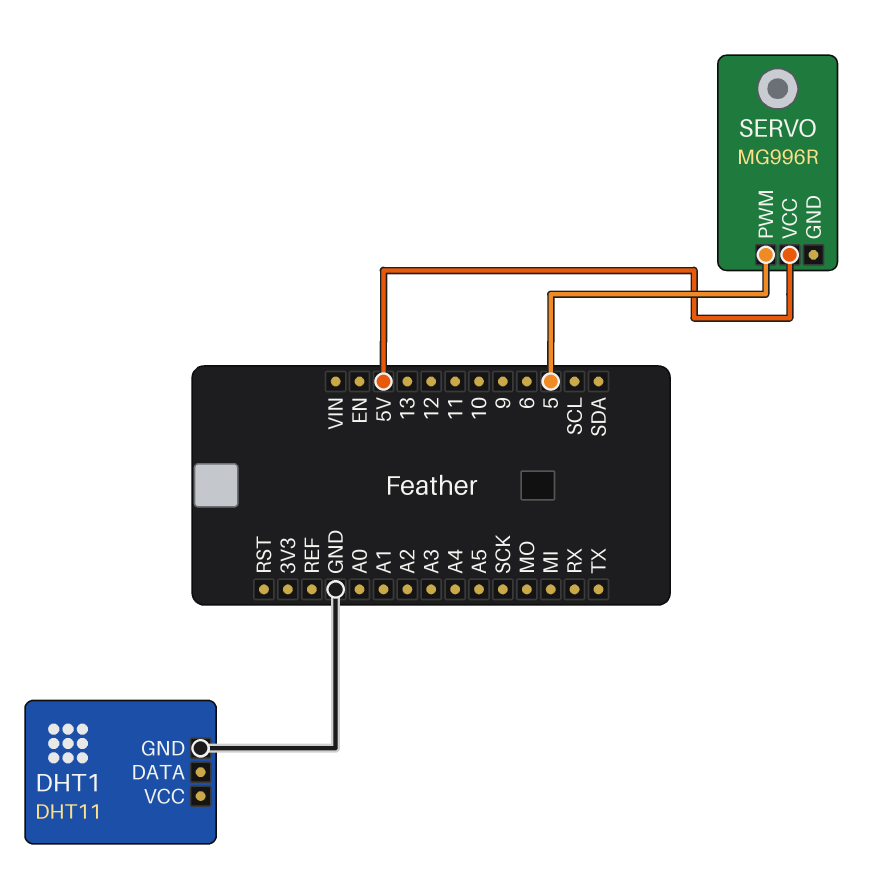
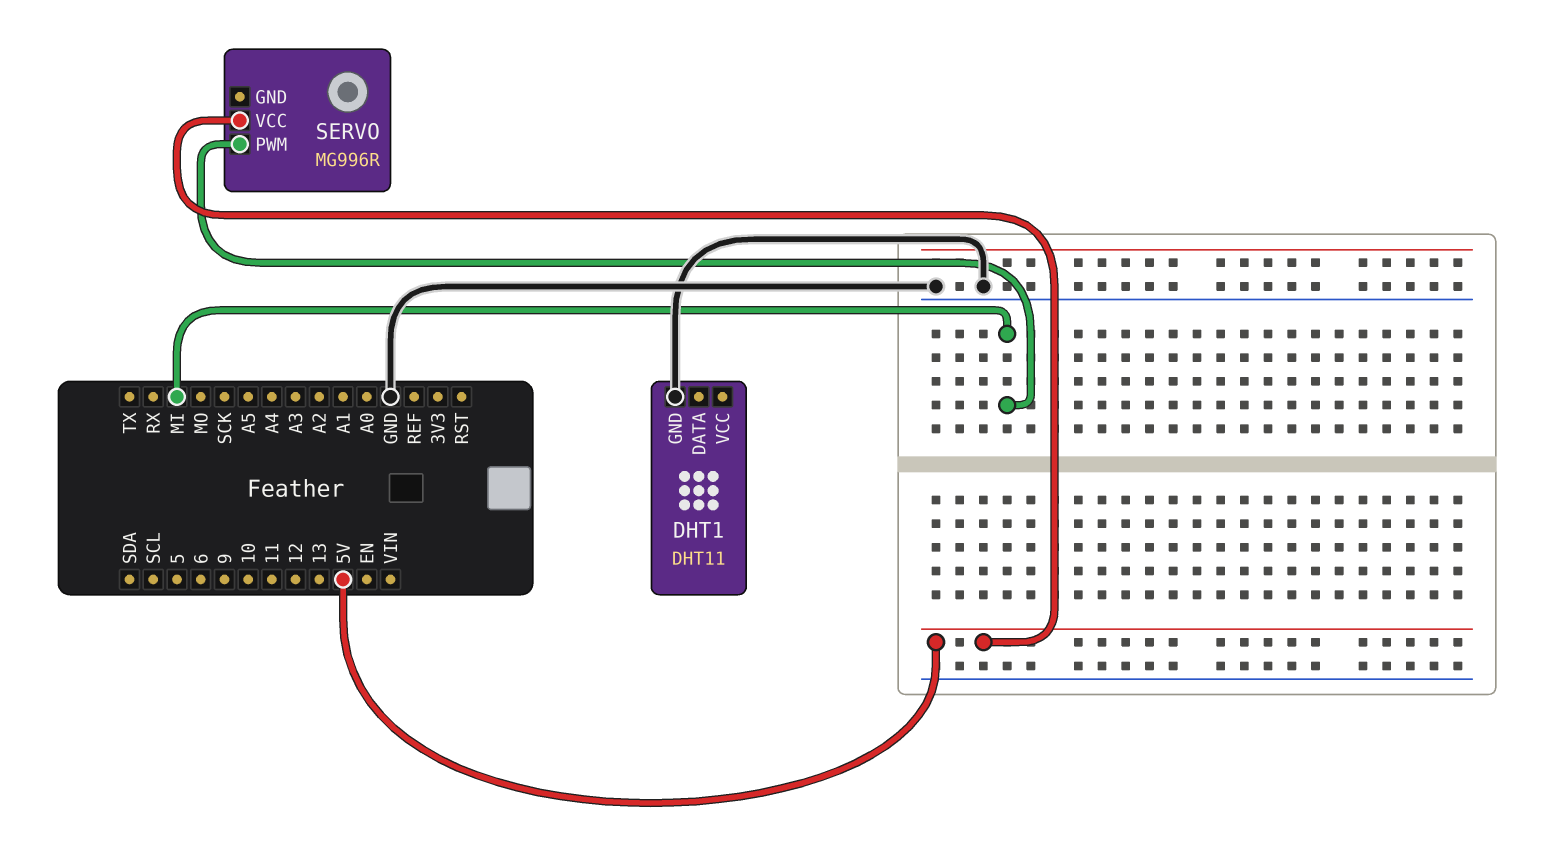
SERVO pin PWM: 5 -> MI

